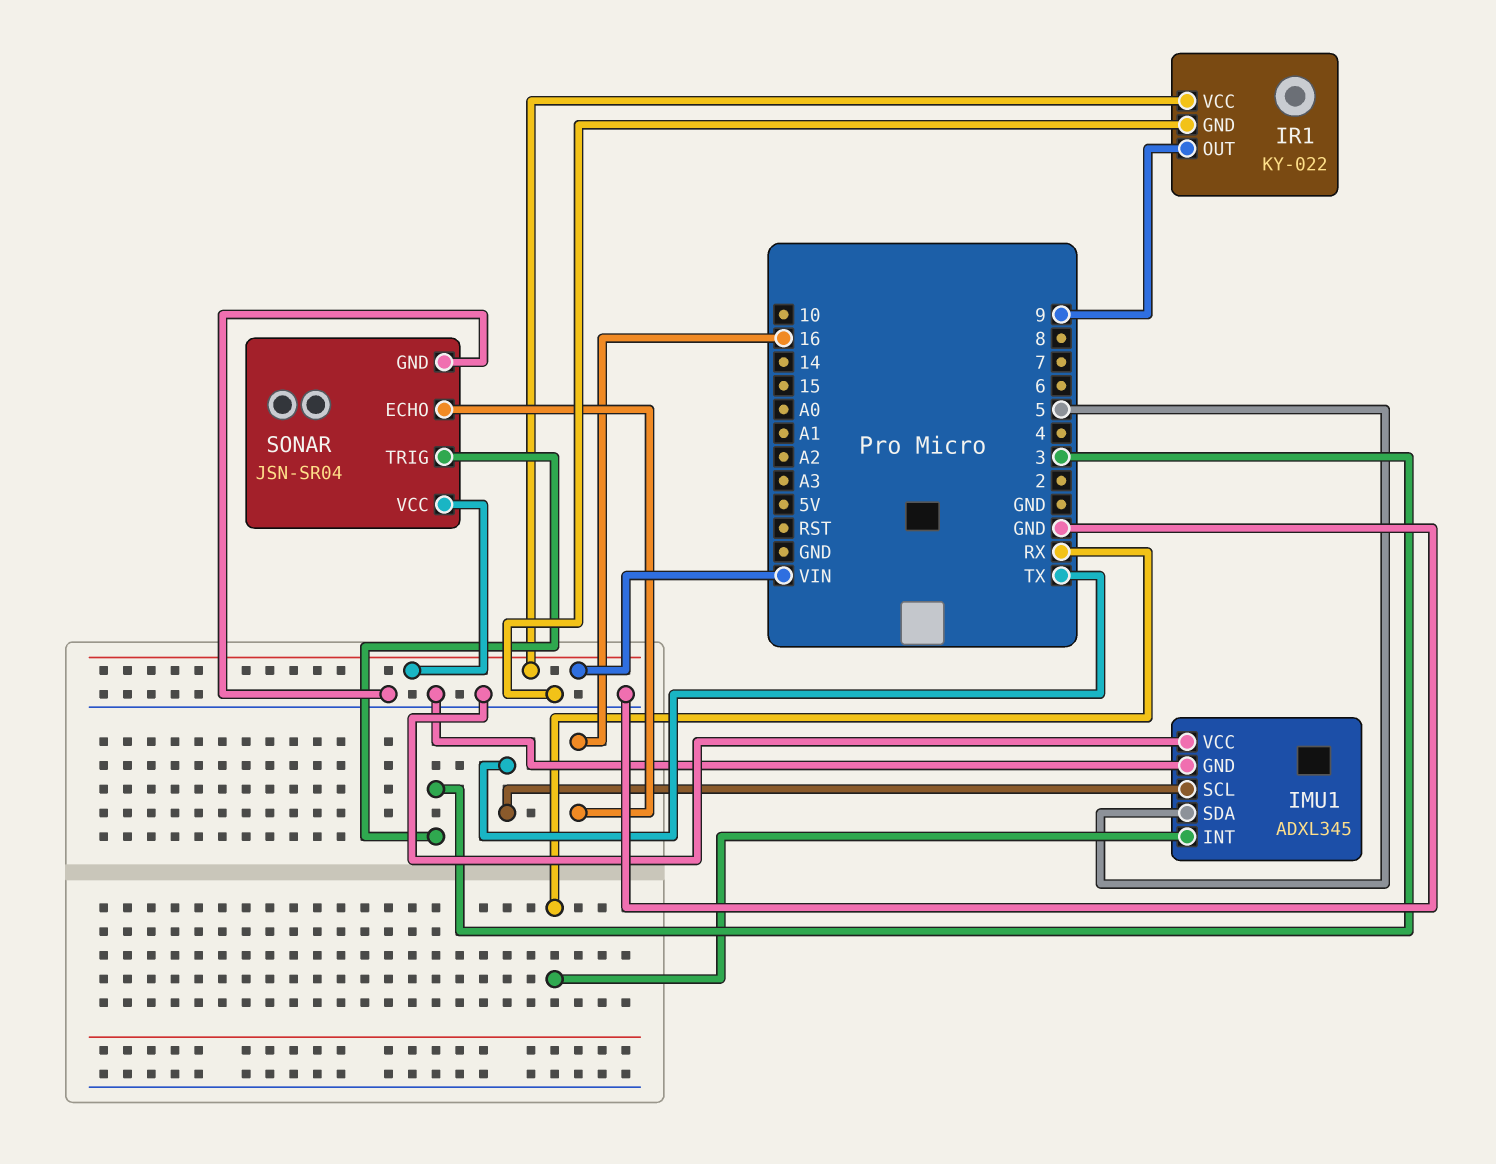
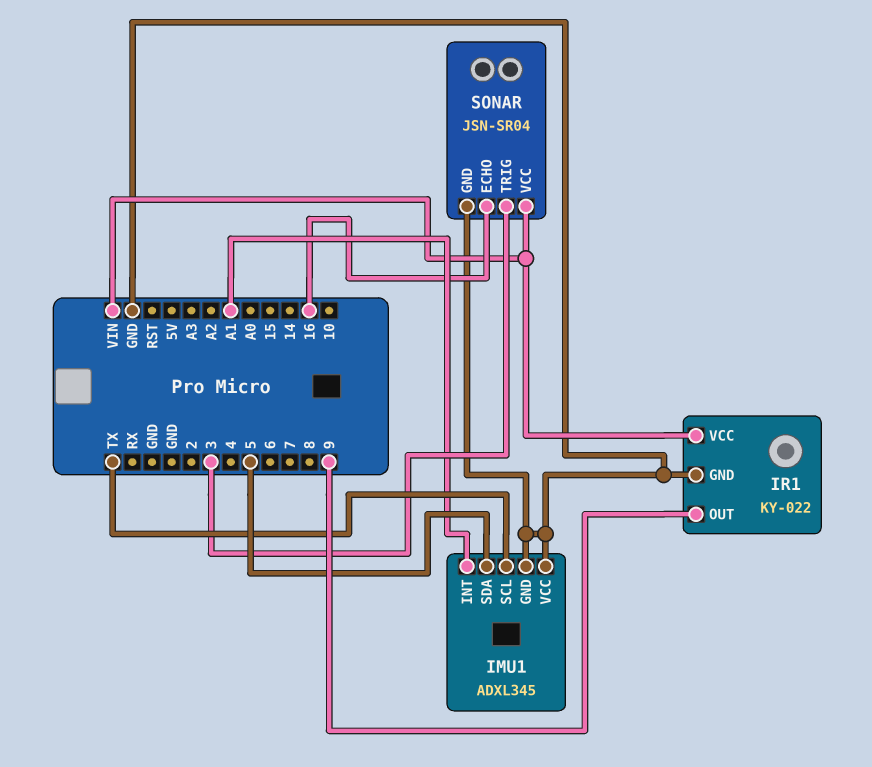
IMU1 pin INT: RX -> A1

